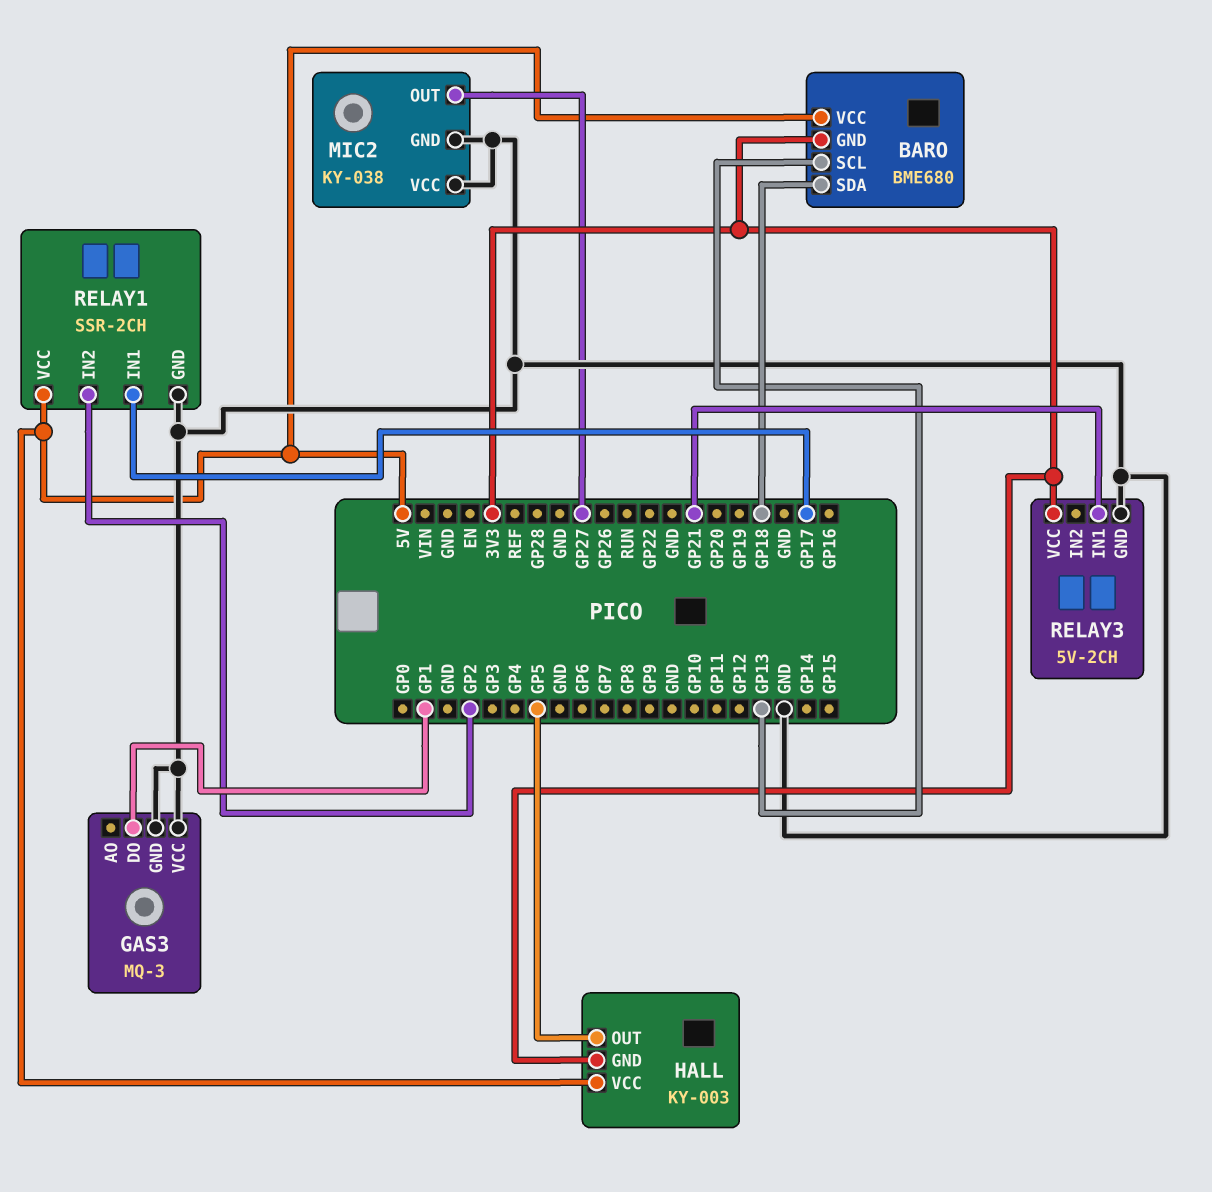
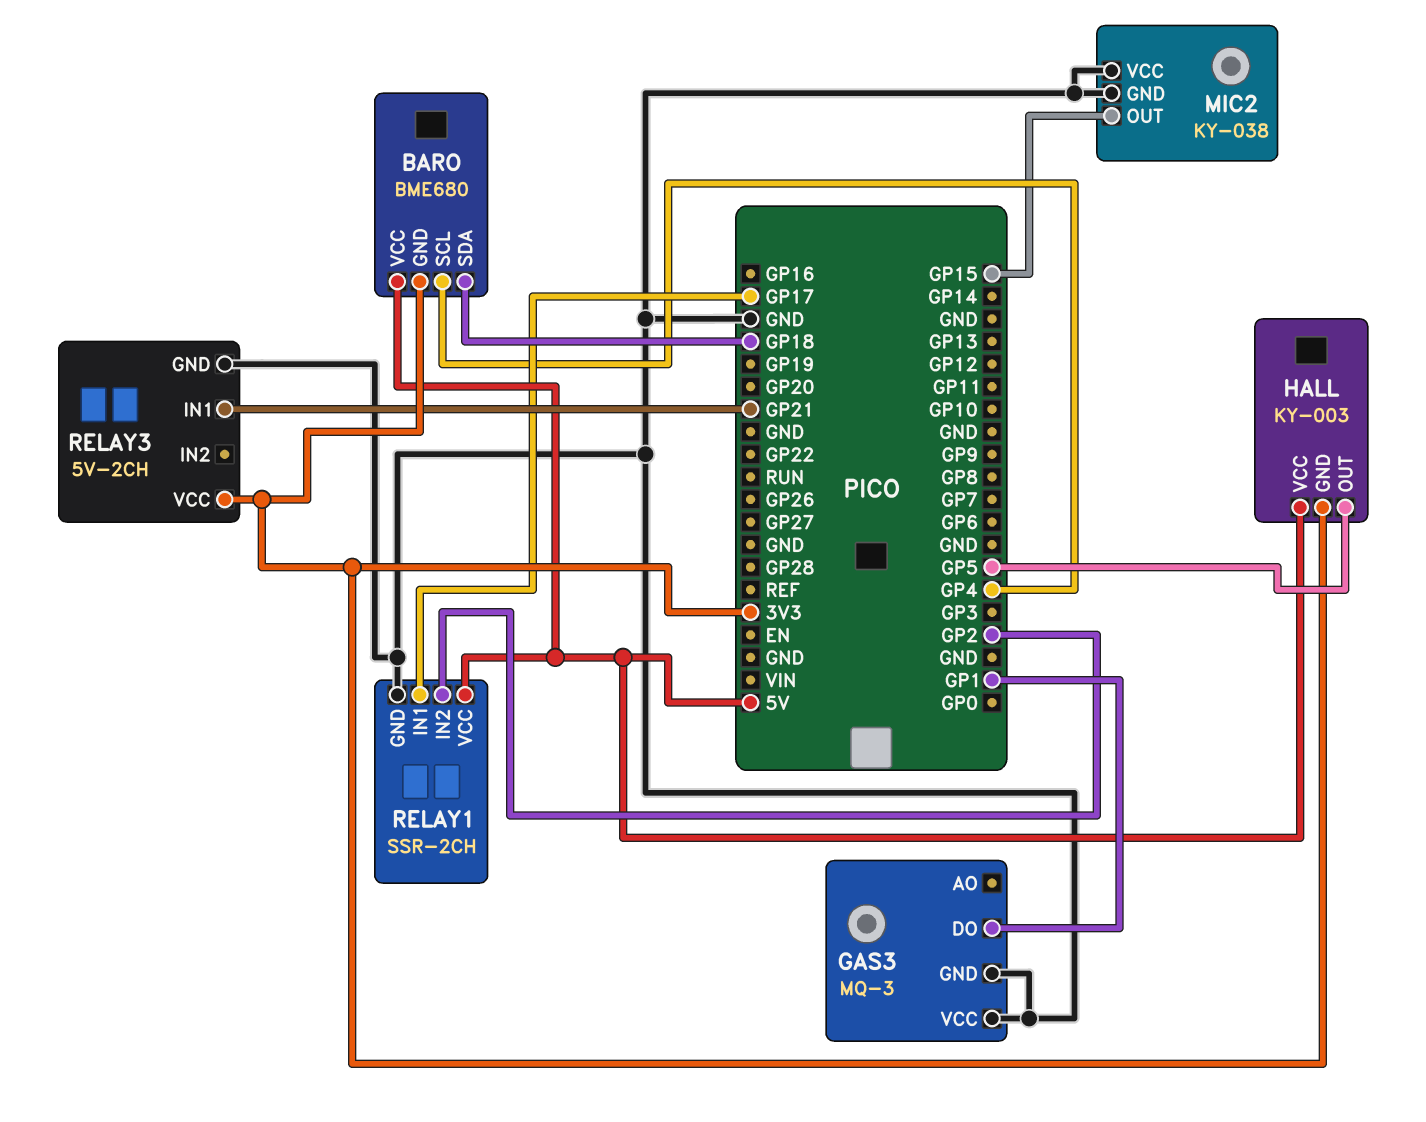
BARO pin SCL: GP13 -> GP4
MIC2 pin OUT: GP27 -> GP15

